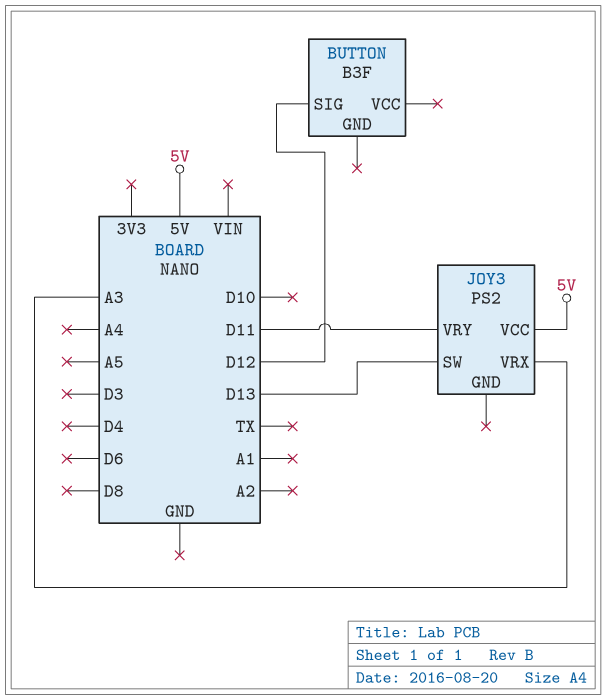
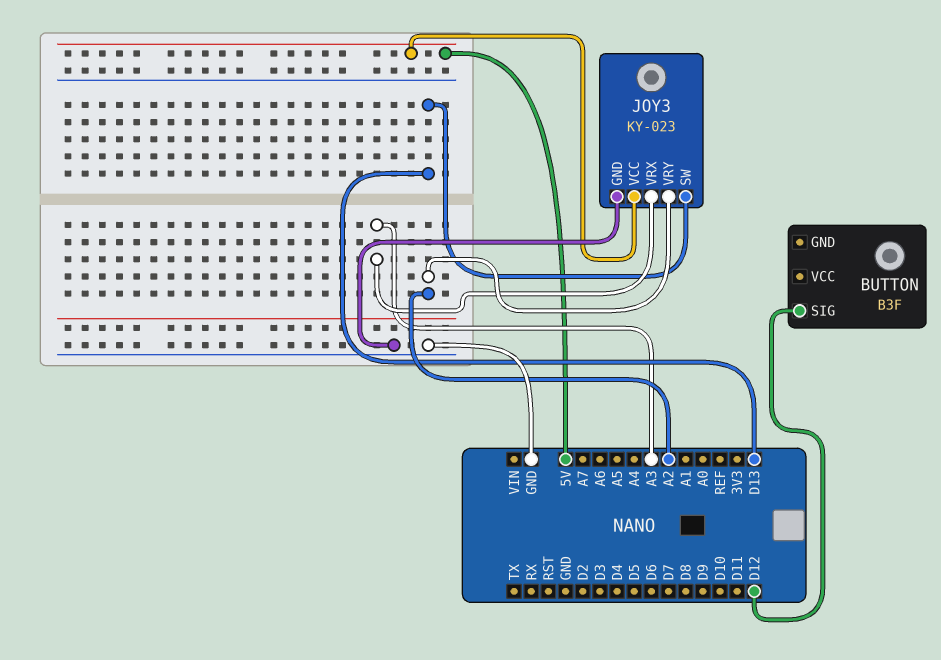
JOY3: PS2 -> KY-023
JOY3 pin GND: none -> GND
JOY3 pin VRY: D11 -> A2

